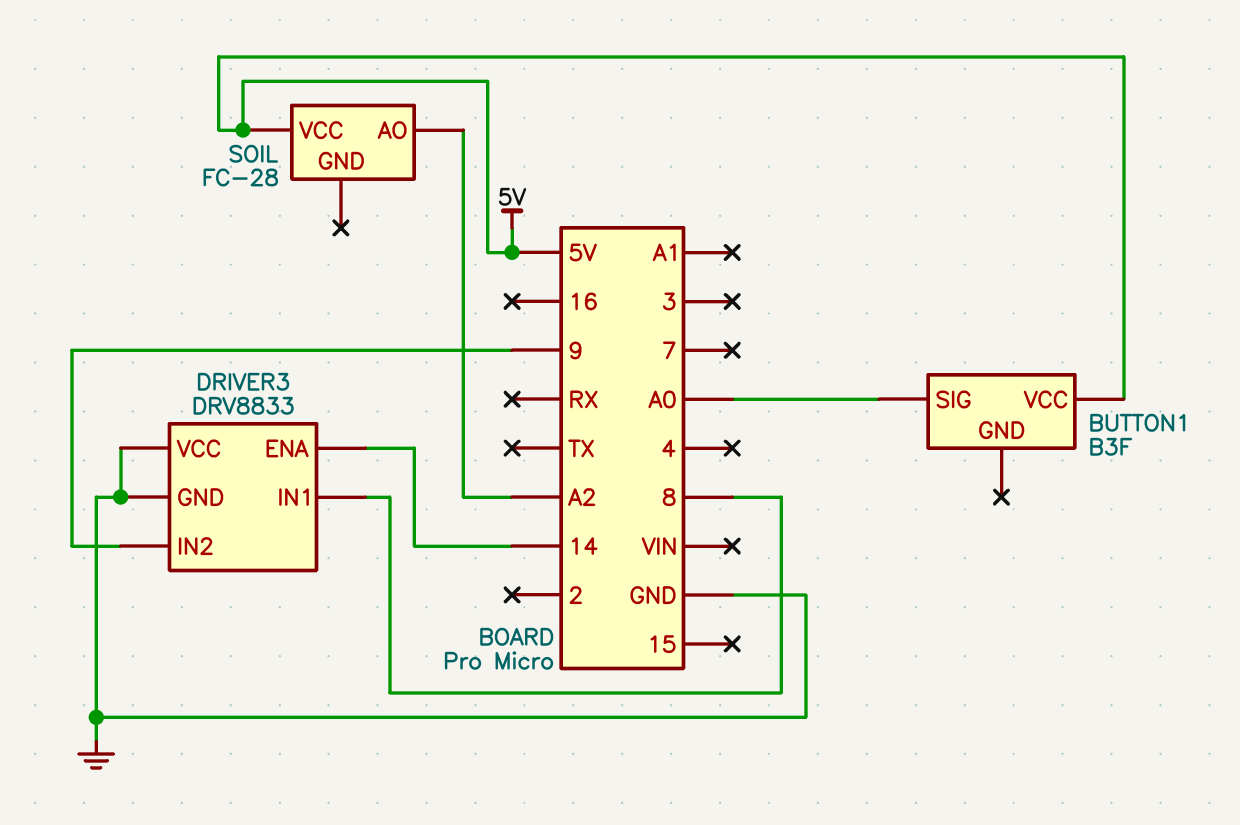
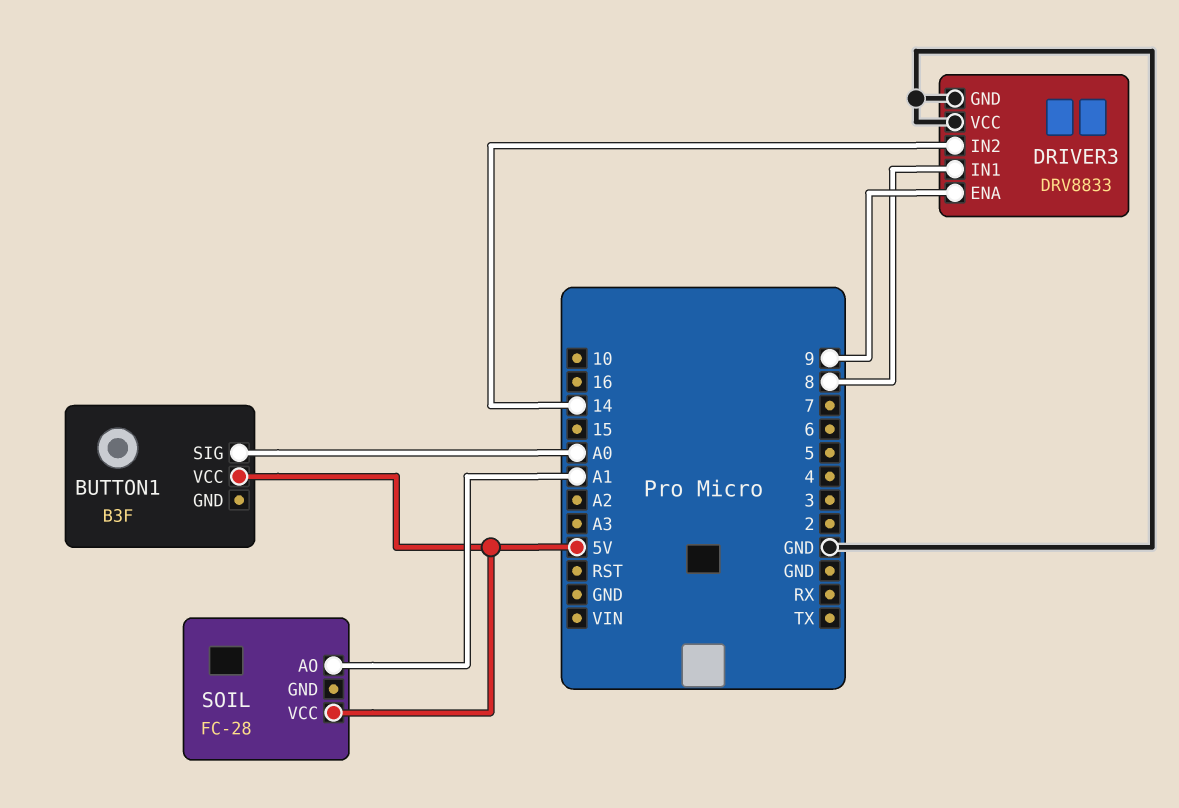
DRIVER3 pin ENA: 14 -> 9
DRIVER3 pin IN2: 9 -> 14
SOIL pin AO: A2 -> A1

